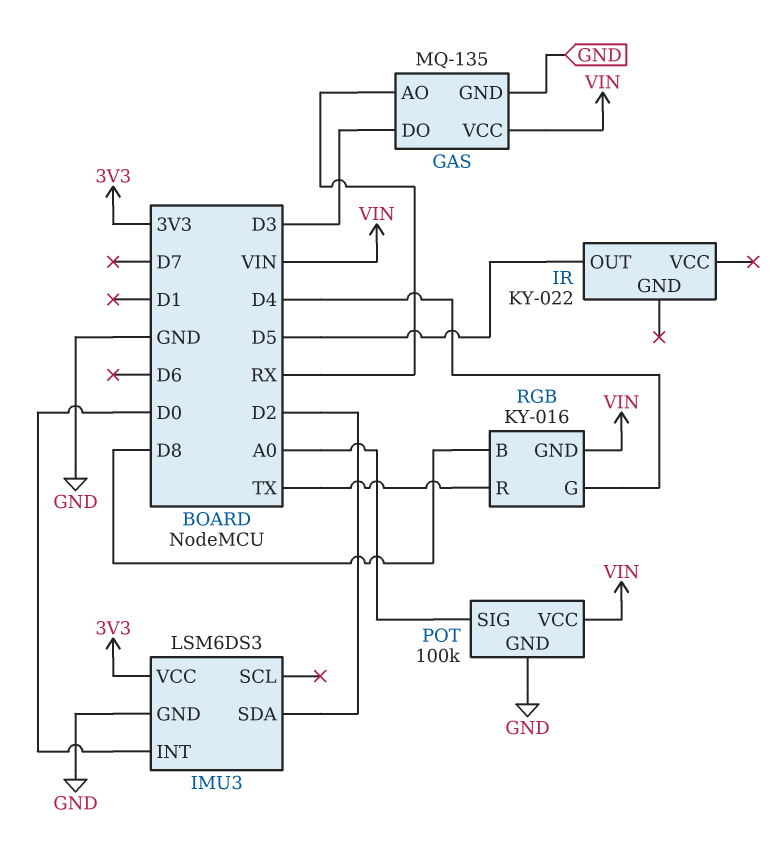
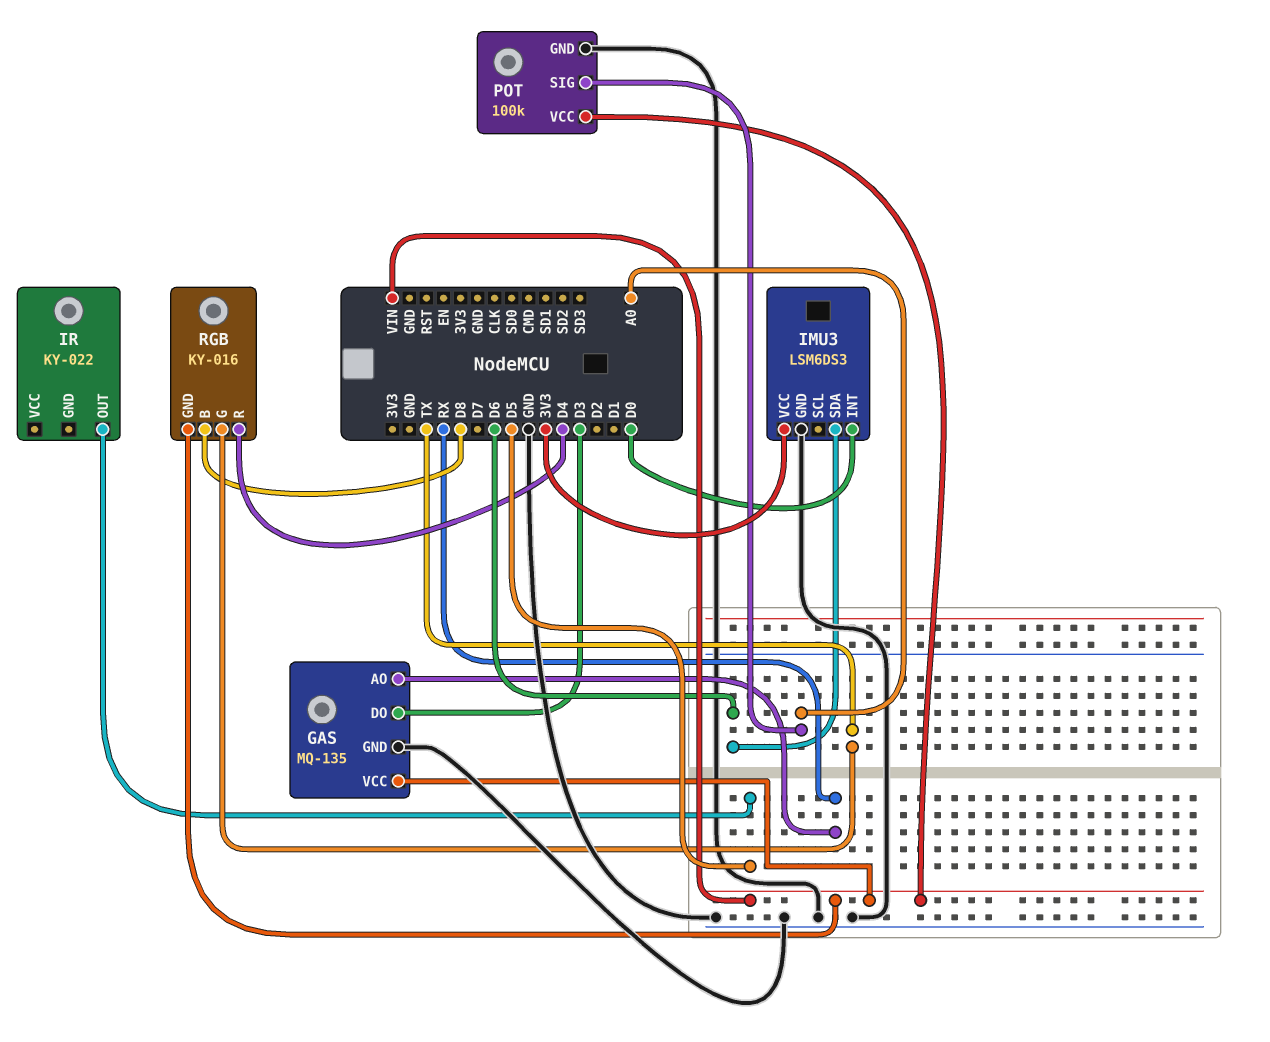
IMU3 pin SDA: D2 -> D6
RGB pin G: D4 -> TX
RGB pin R: TX -> D4

